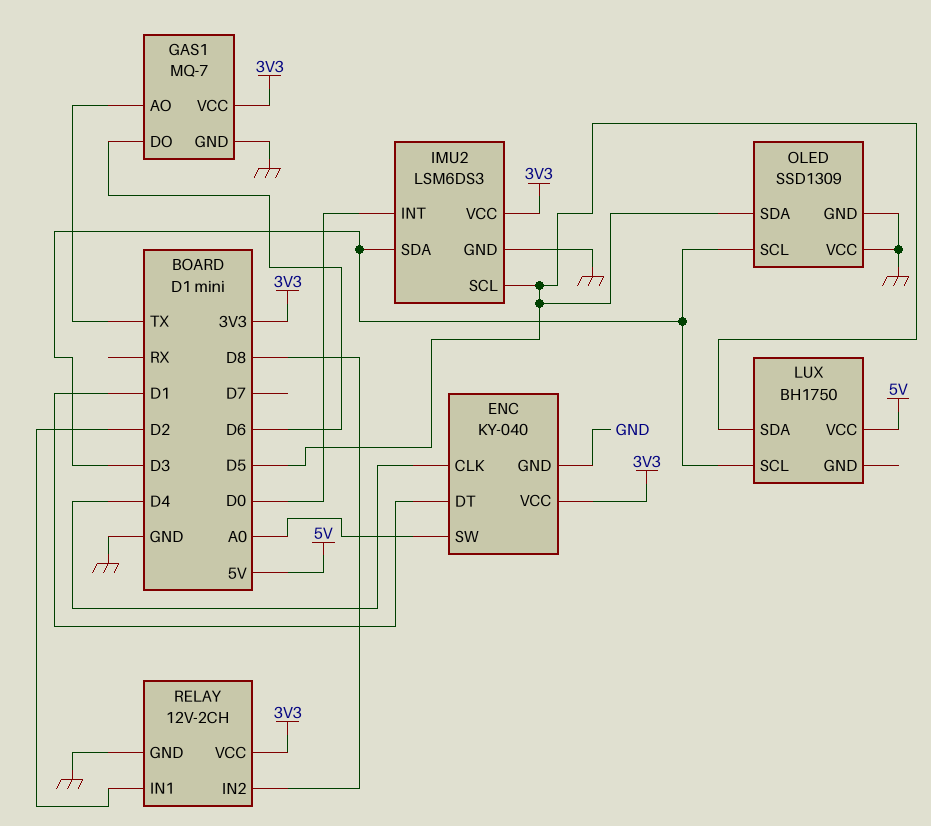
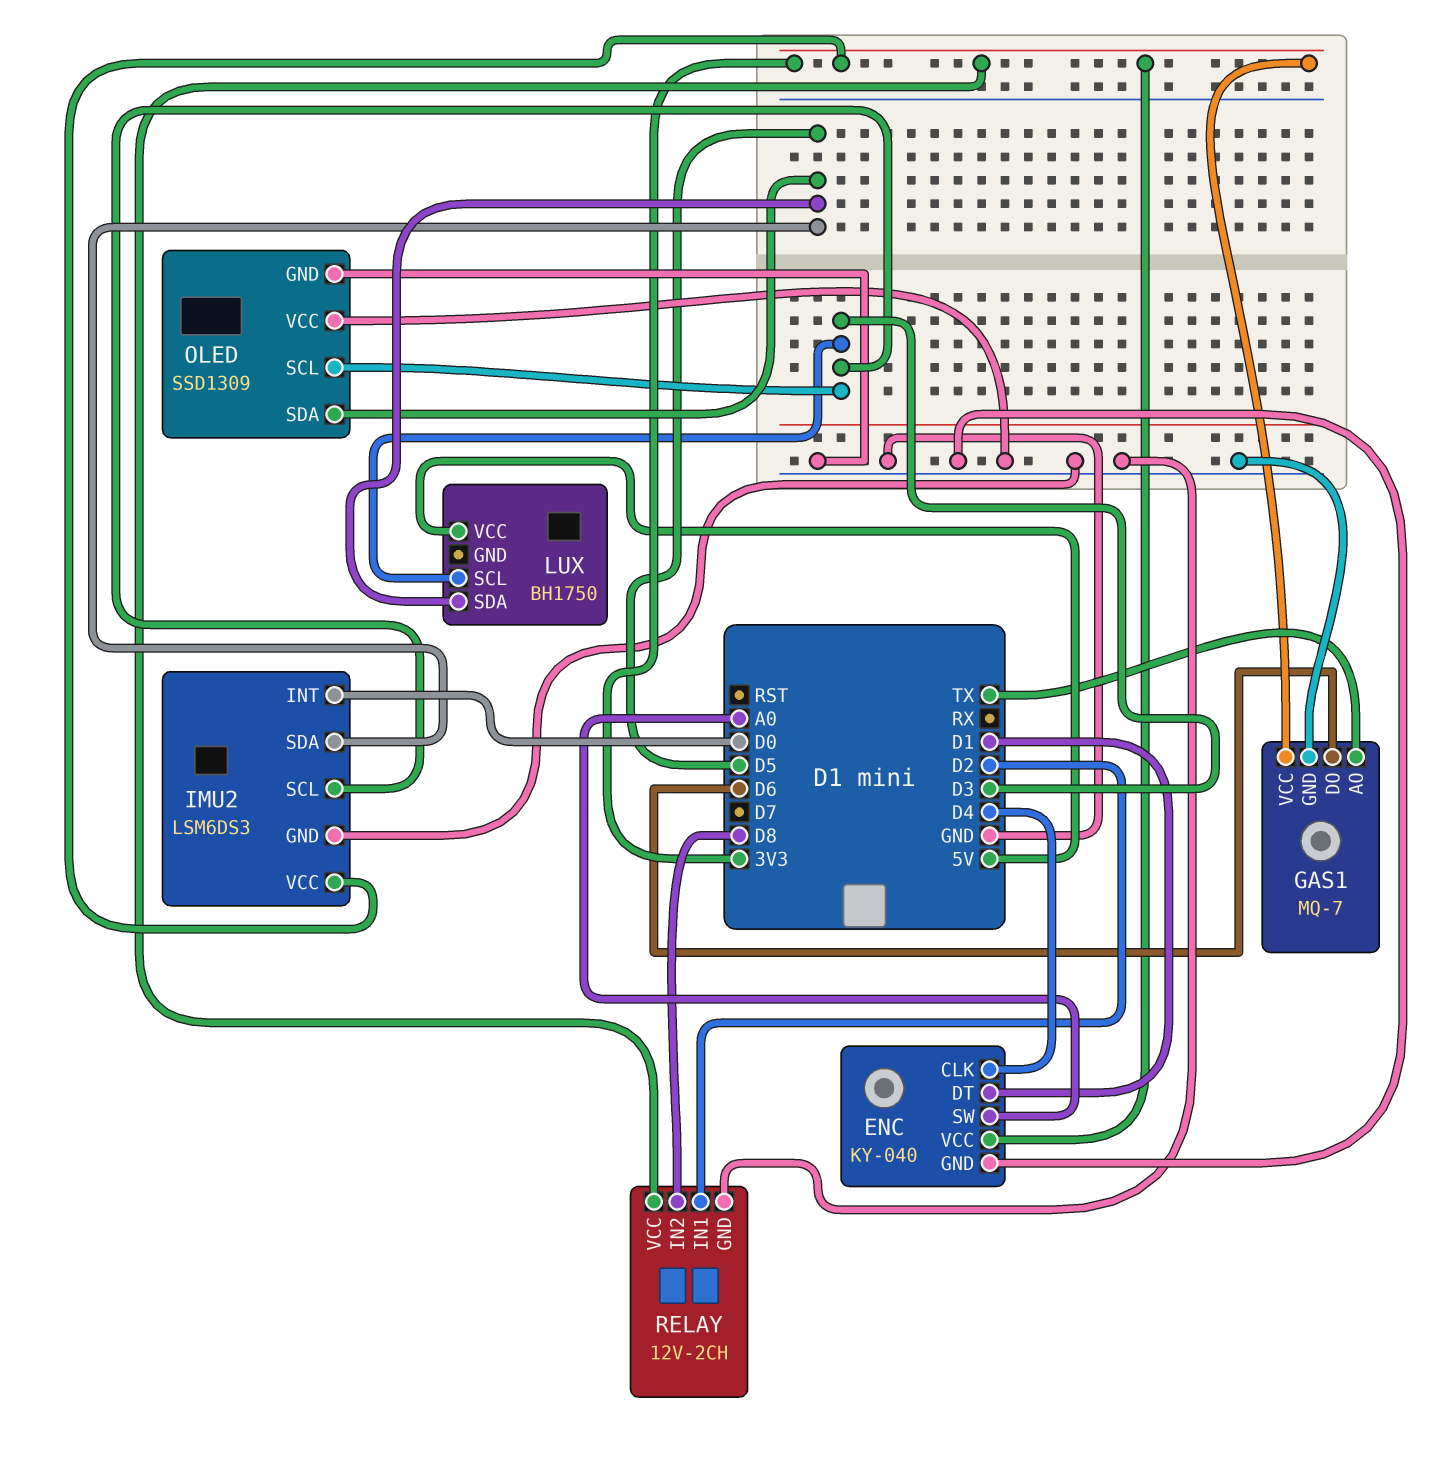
IMU2 pin SCL: D5 -> D3
IMU2 pin SDA: D3 -> D5

